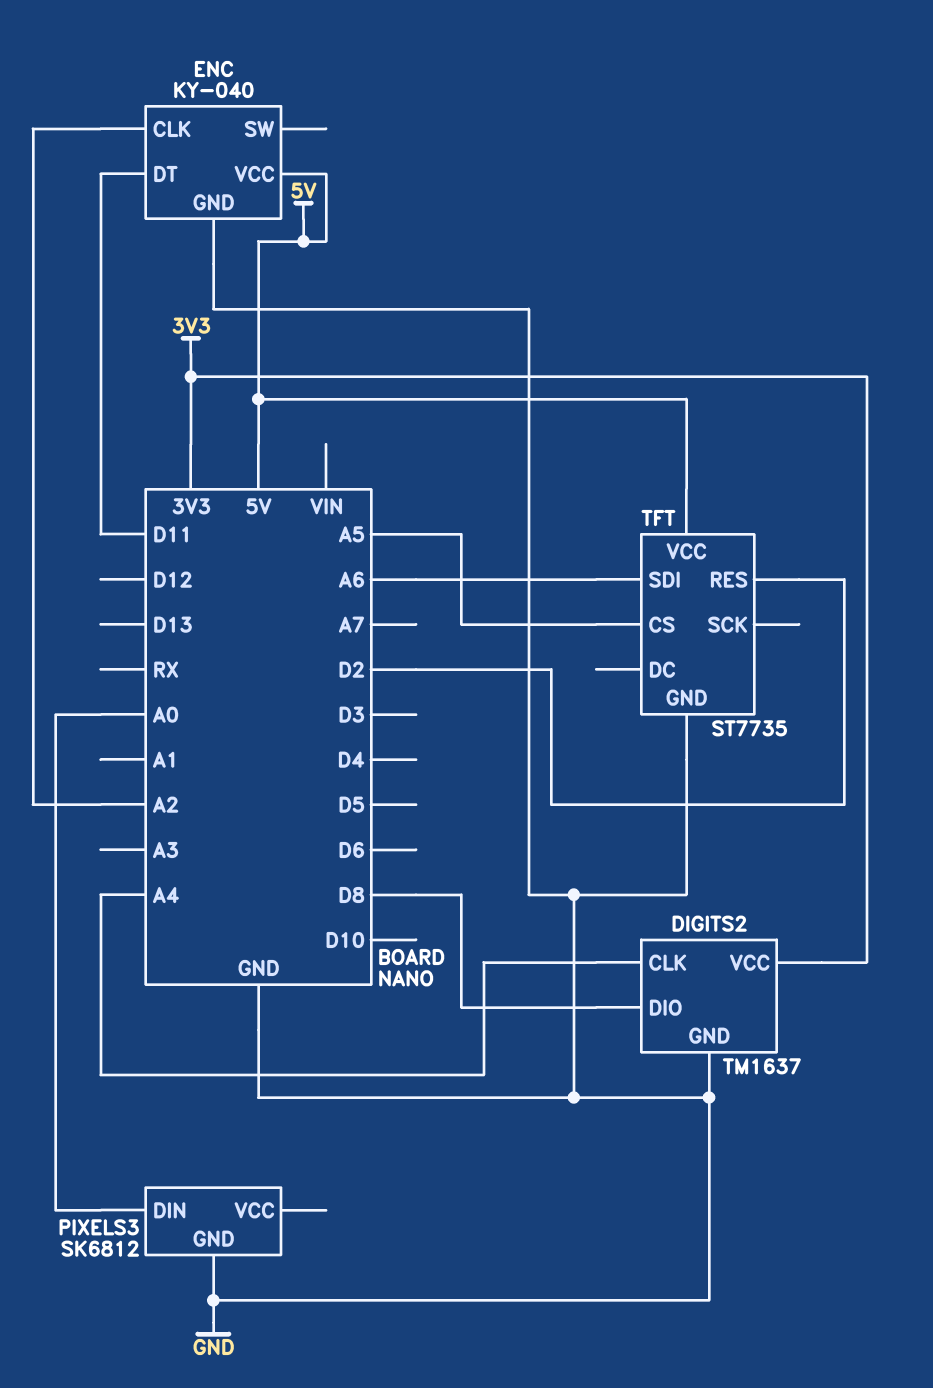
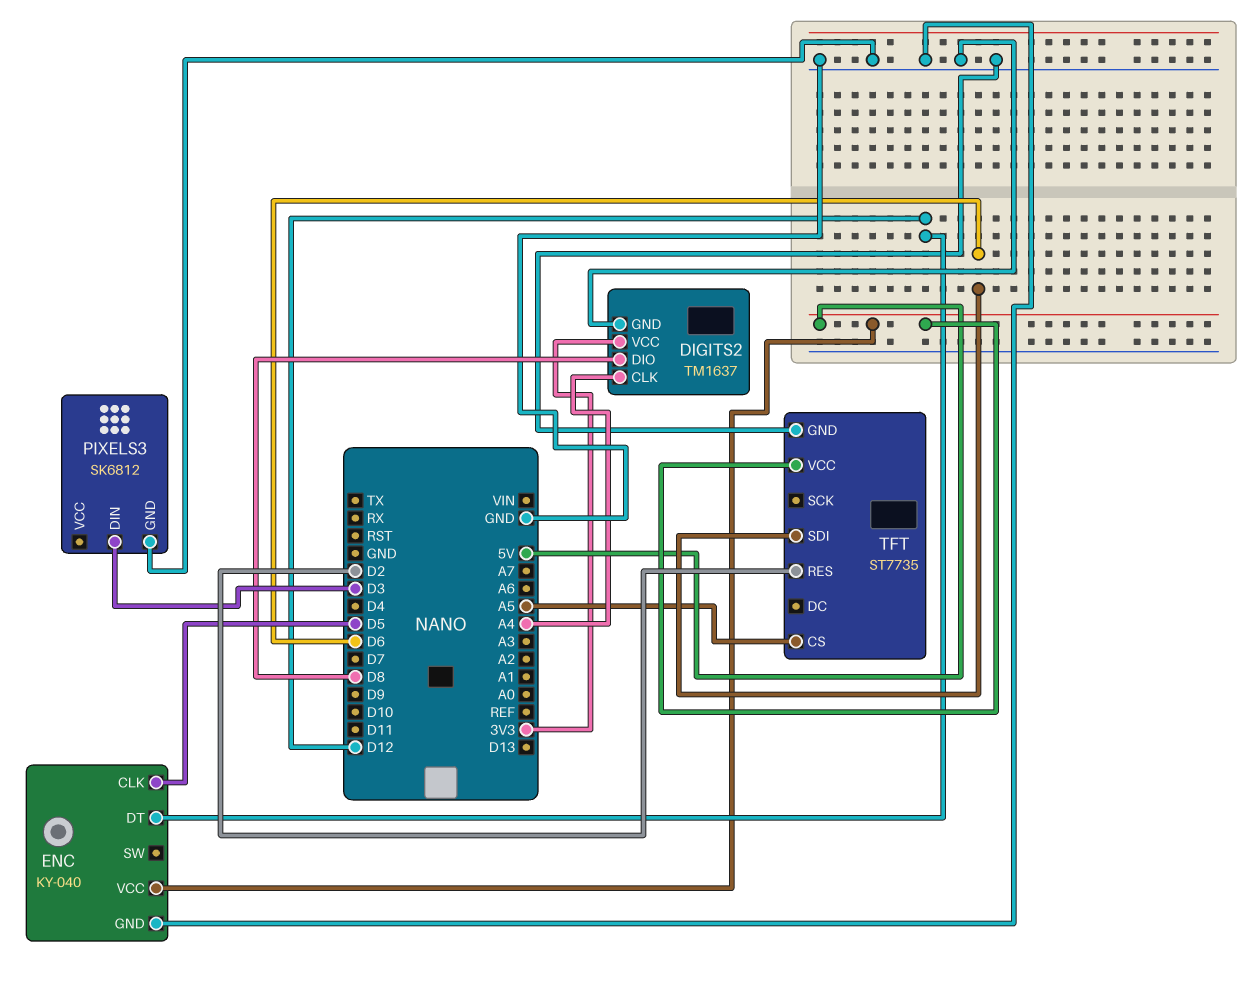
ENC pin CLK: A2 -> D5
ENC pin DT: D11 -> D12
PIXELS3 pin DIN: A0 -> D3
TFT pin SDI: A6 -> D6

